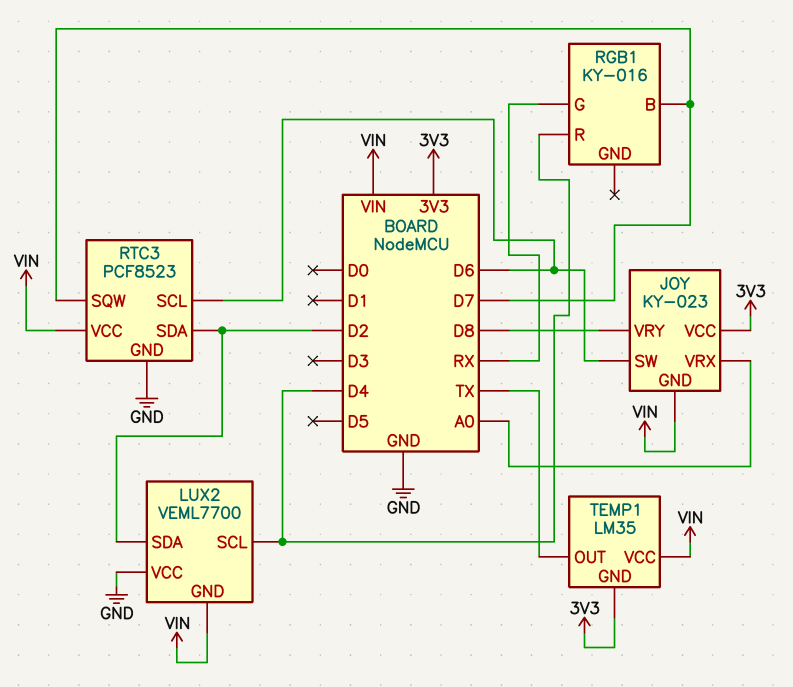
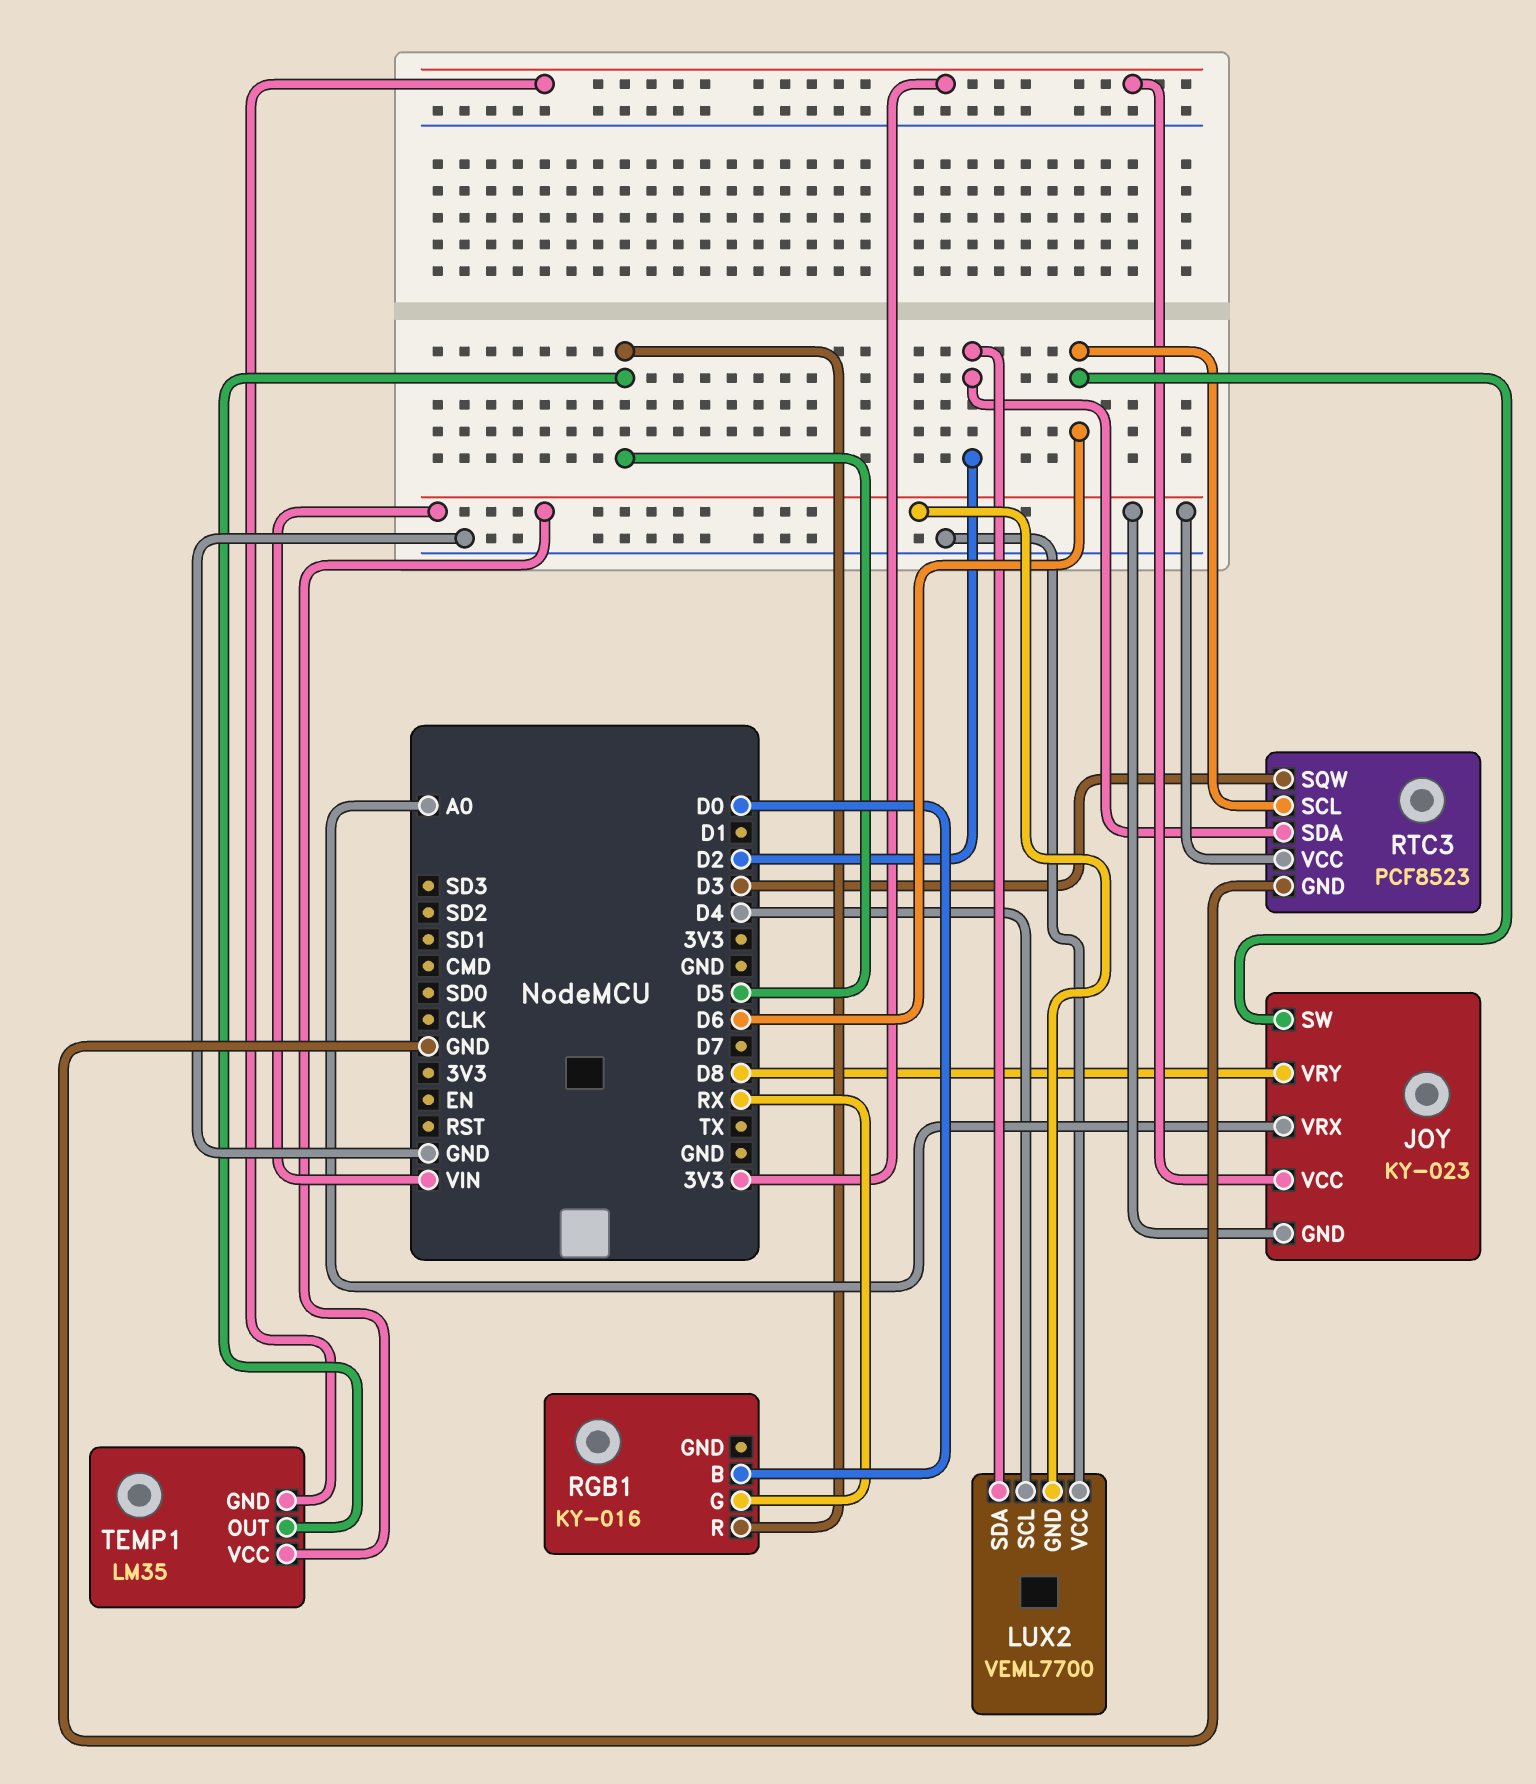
RGB1 pin B: D7 -> D0
RGB1 pin R: D4 -> D5
RTC3 pin SQW: D7 -> D3
TEMP1 pin OUT: TX -> D5

